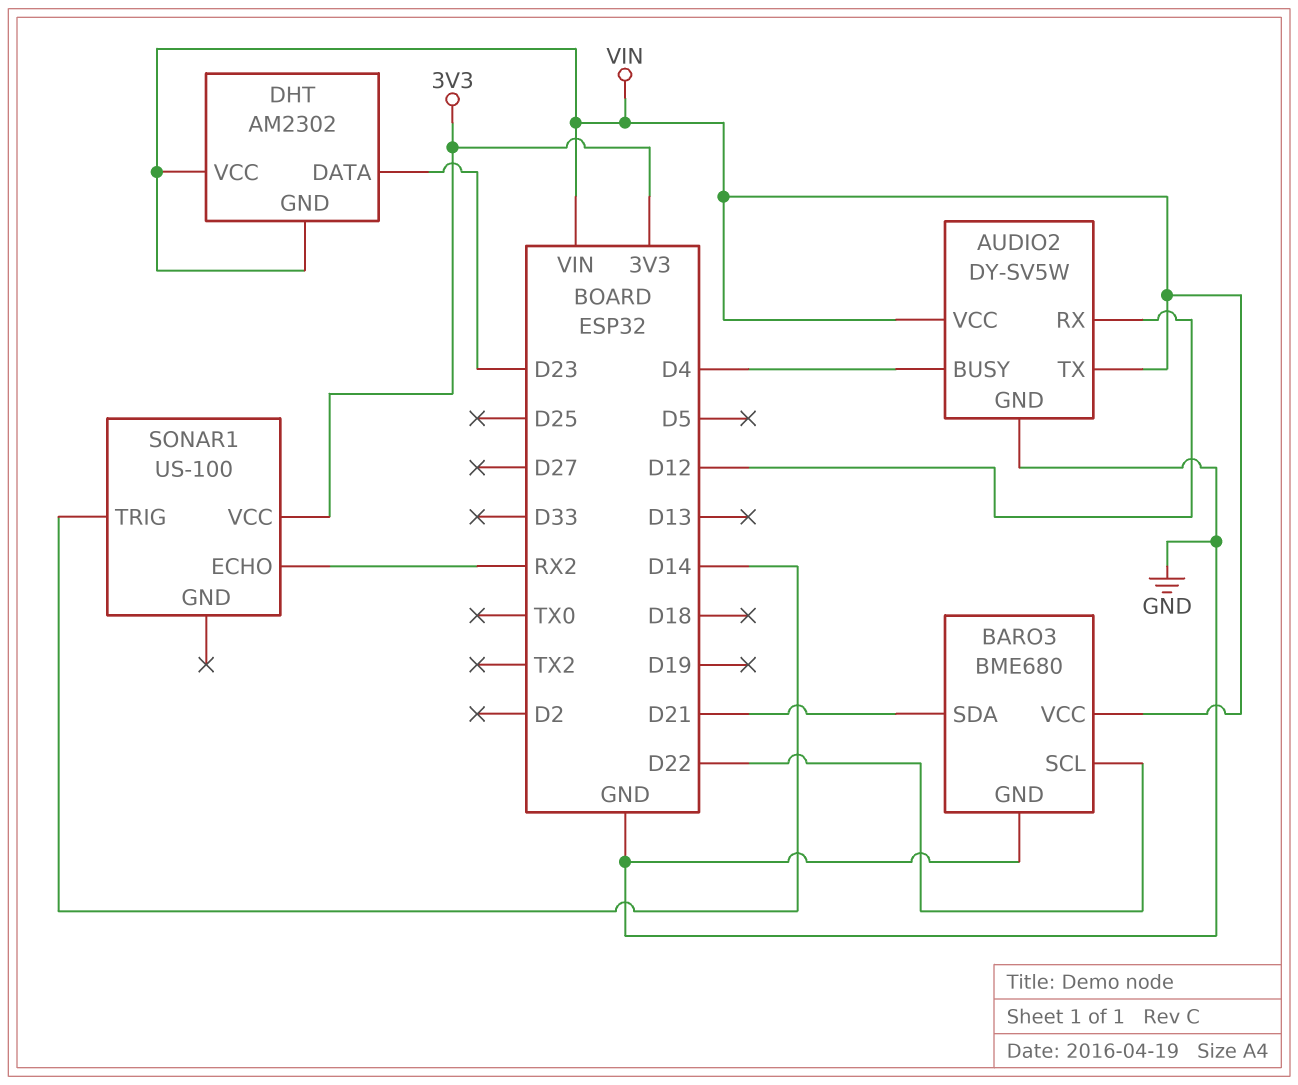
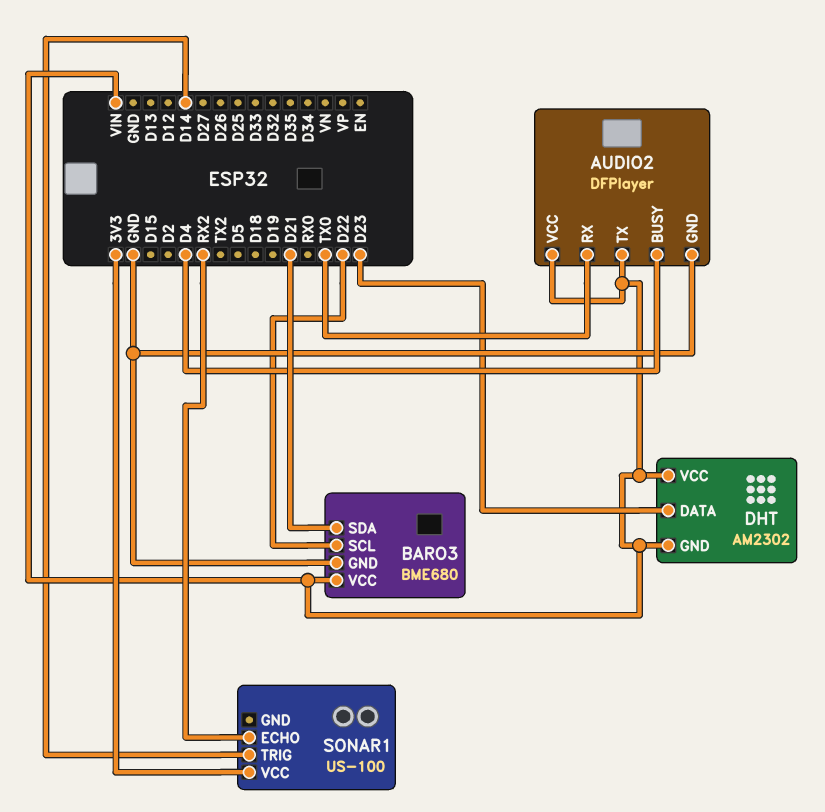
AUDIO2: DY-SV5W -> DFPlayer
AUDIO2 pin RX: D12 -> TX0

